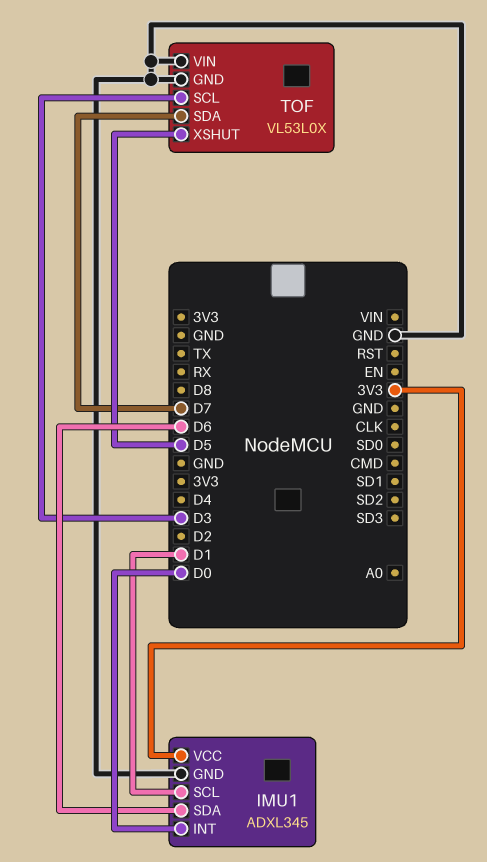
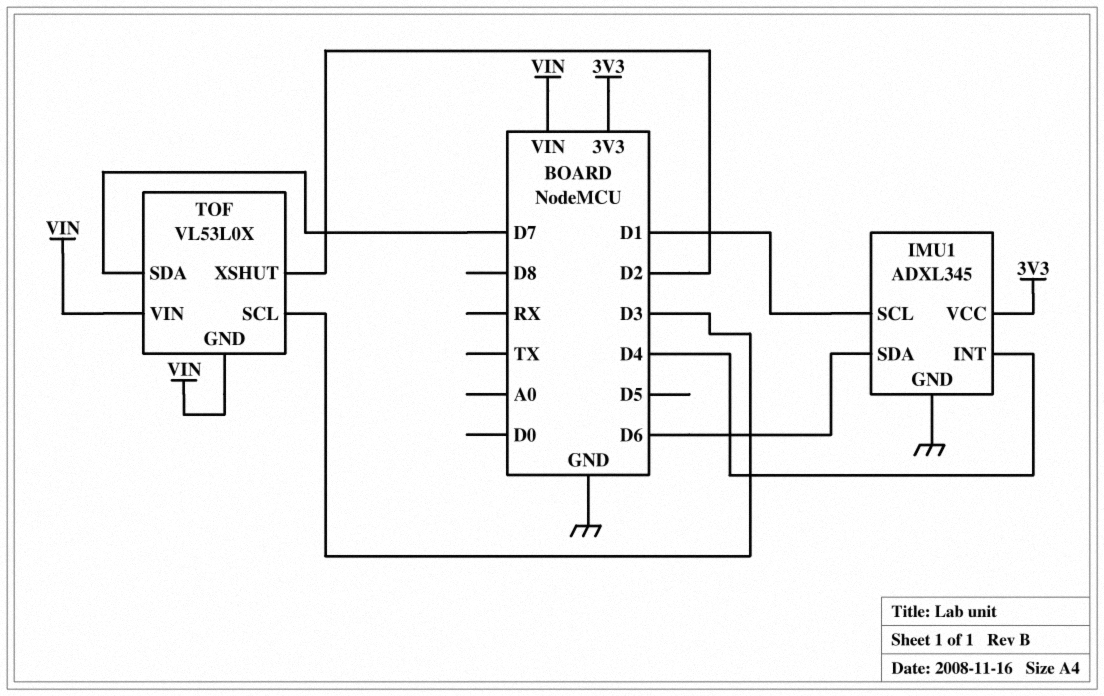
IMU1 pin INT: D0 -> D4
TOF pin GND: GND -> VIN
TOF pin VIN: GND -> VIN
TOF pin XSHUT: D5 -> D2

